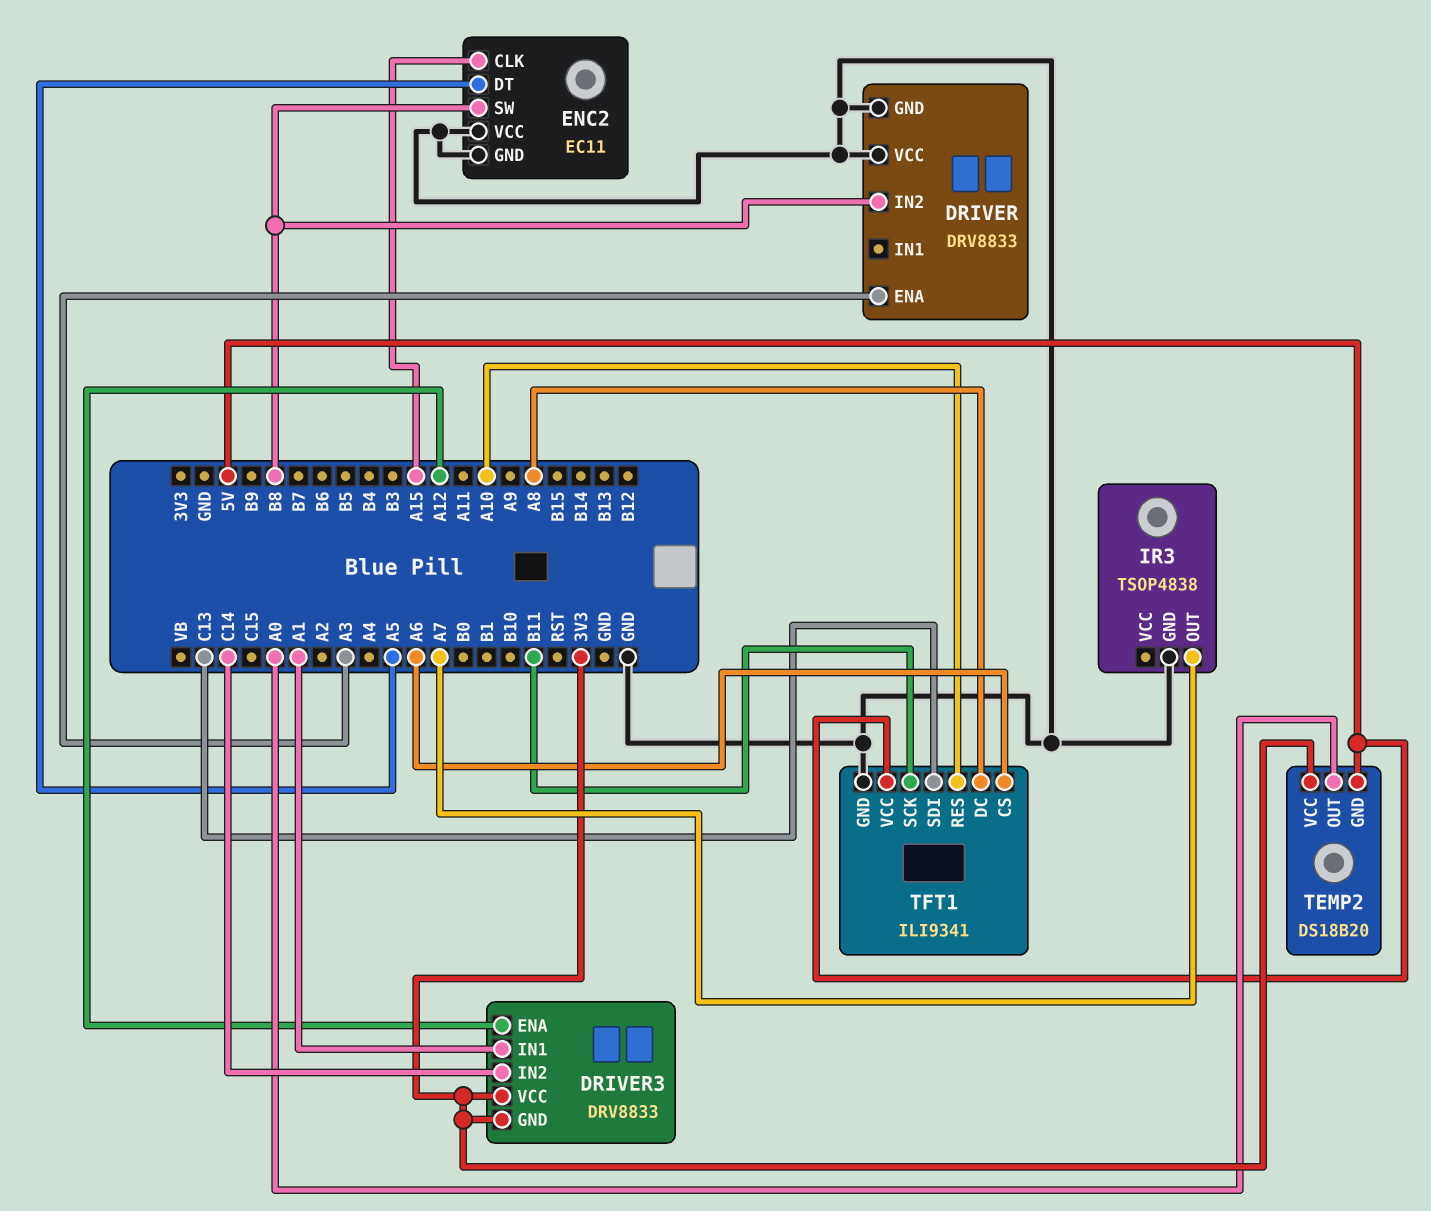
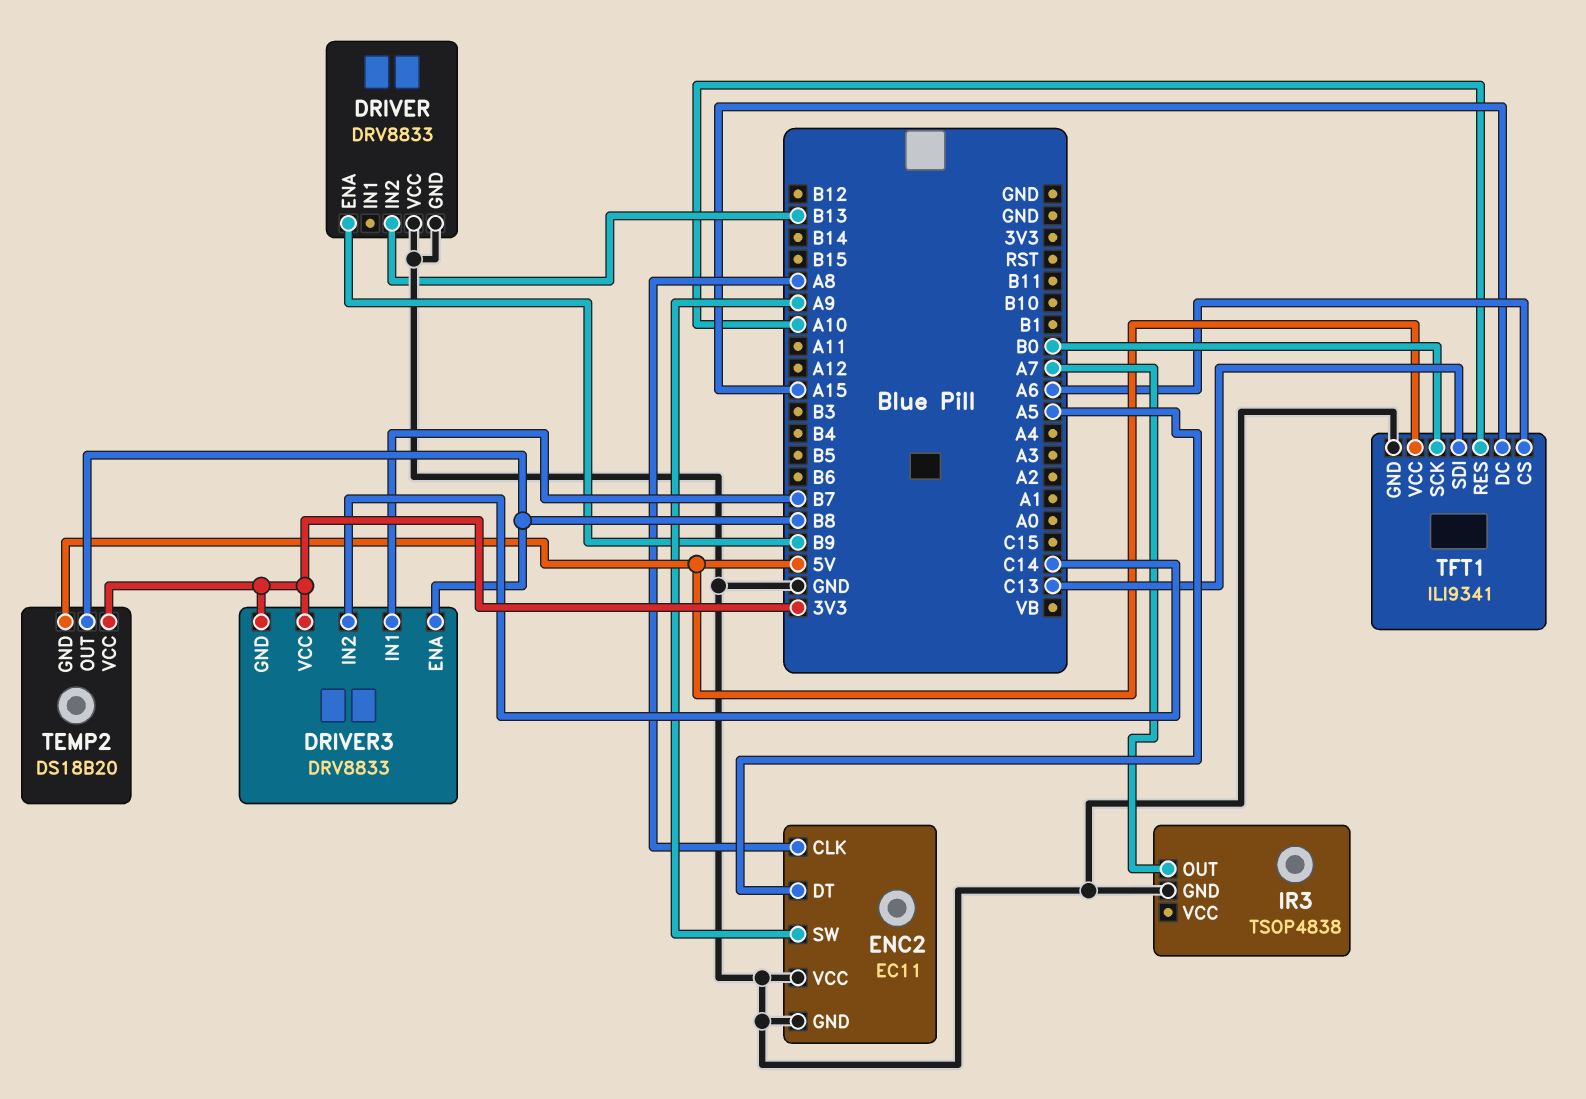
DRIVER pin ENA: A3 -> B9
DRIVER pin IN2: B8 -> B13
DRIVER3 pin ENA: A12 -> B8
DRIVER3 pin IN1: A1 -> B7
ENC2 pin CLK: A15 -> A8
ENC2 pin SW: B8 -> A9
TEMP2 pin OUT: A0 -> B8
TFT1 pin DC: A8 -> A15
TFT1 pin SCK: B11 -> B0

